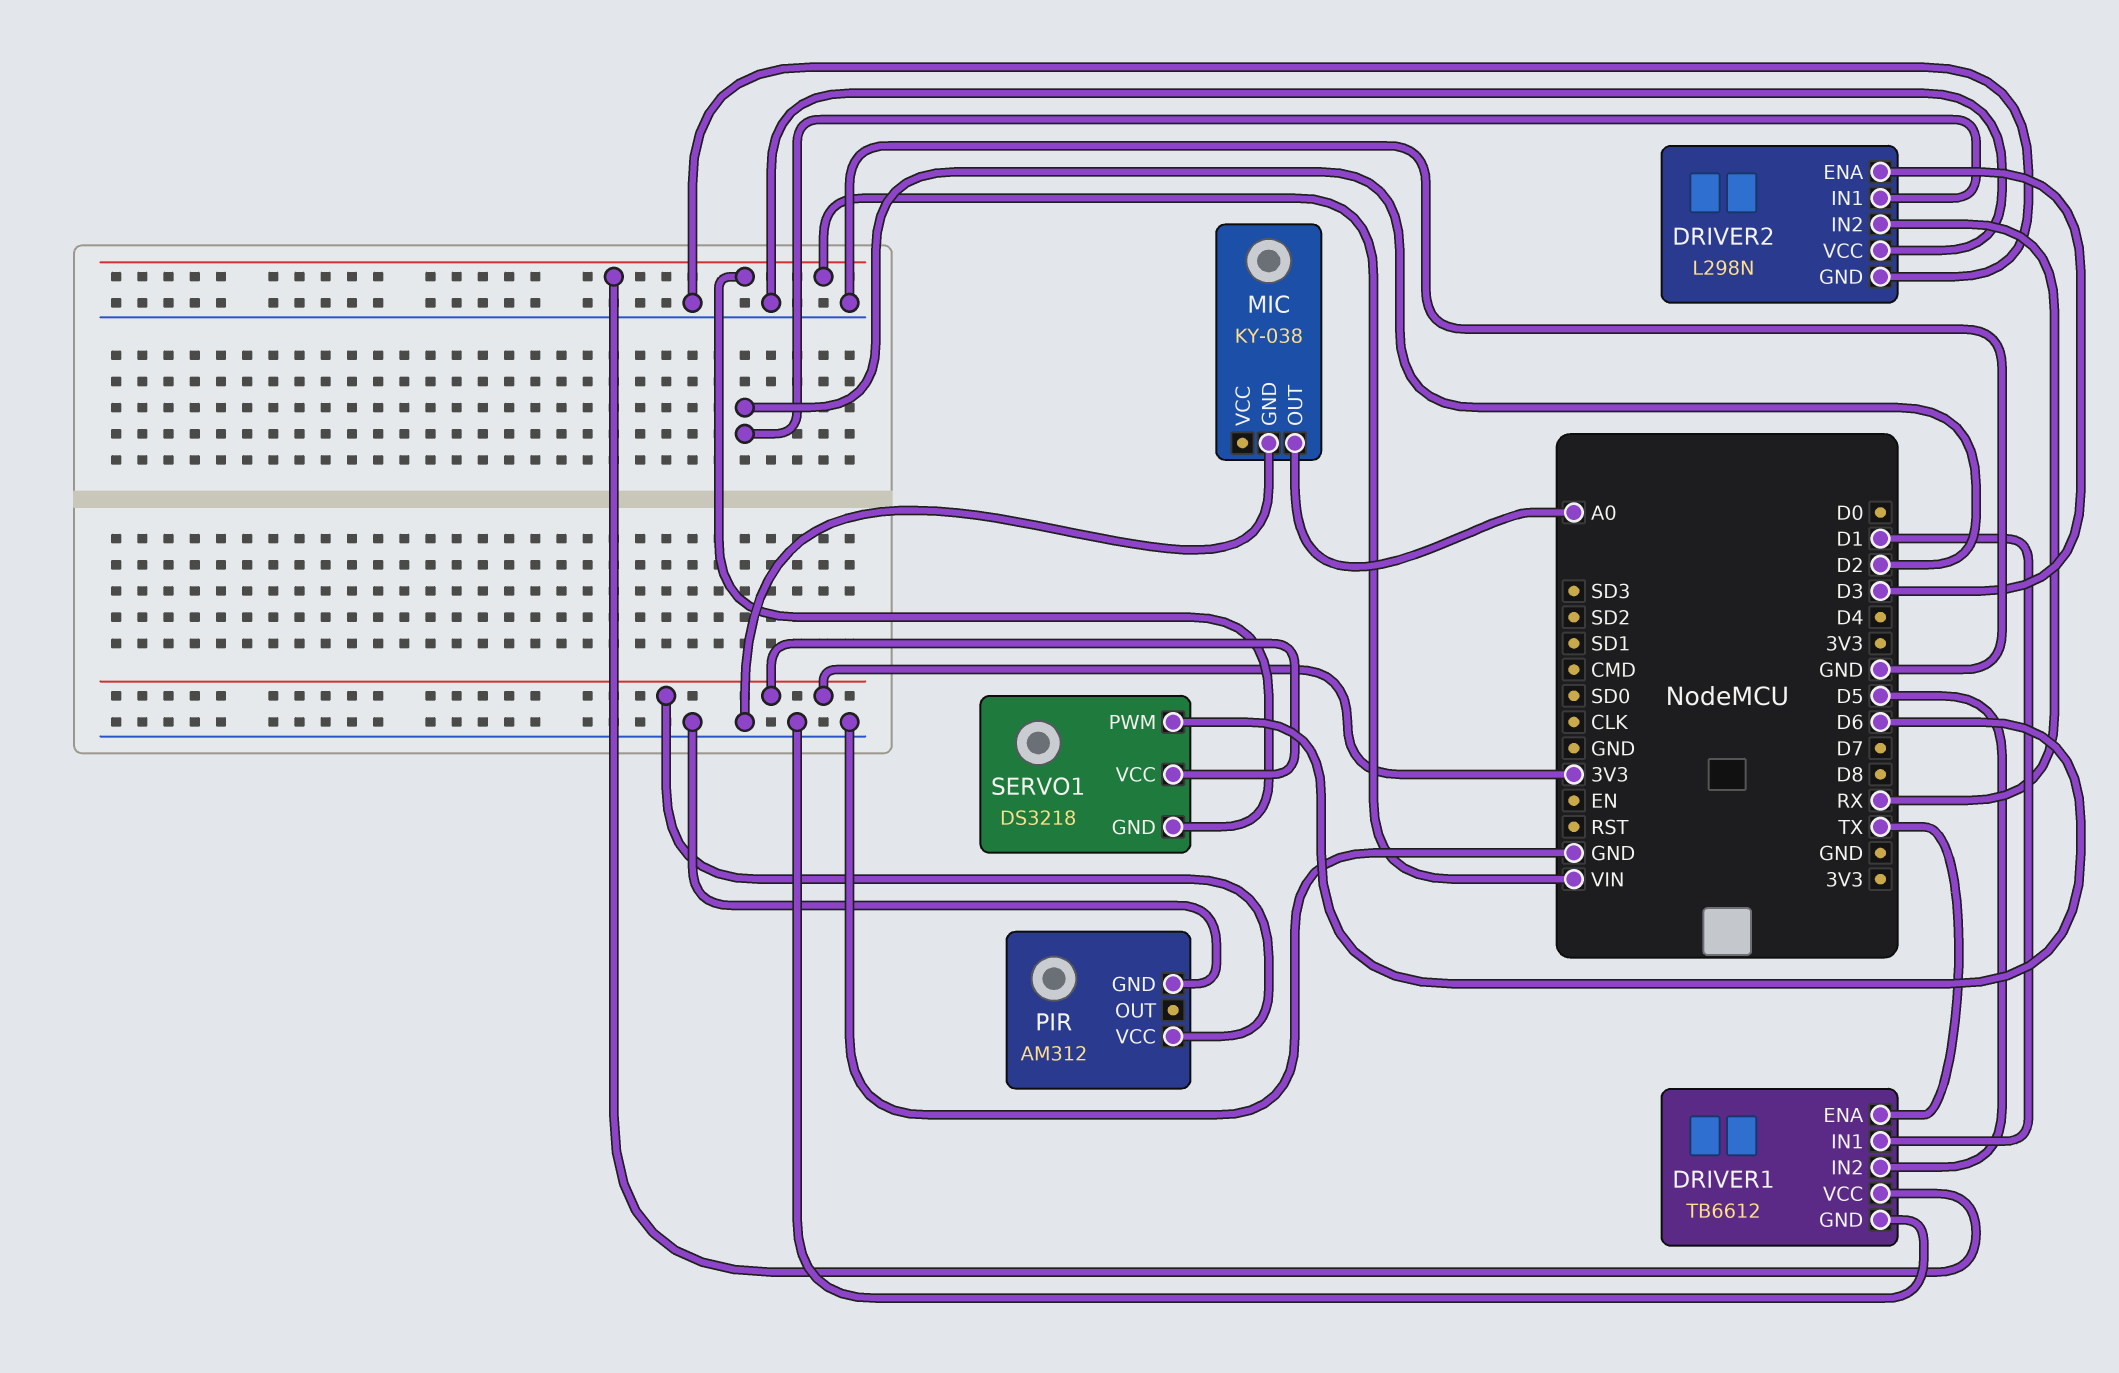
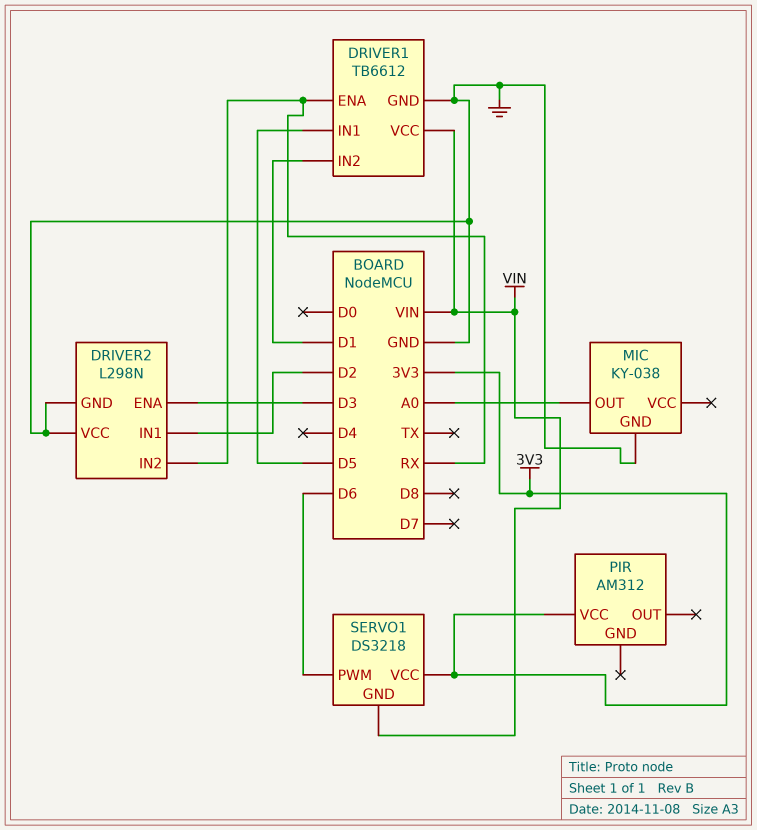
DRIVER1 pin ENA: TX -> RX
DRIVER1 pin IN1: D1 -> D5
DRIVER1 pin IN2: D5 -> D1
PIR pin GND: GND -> none

